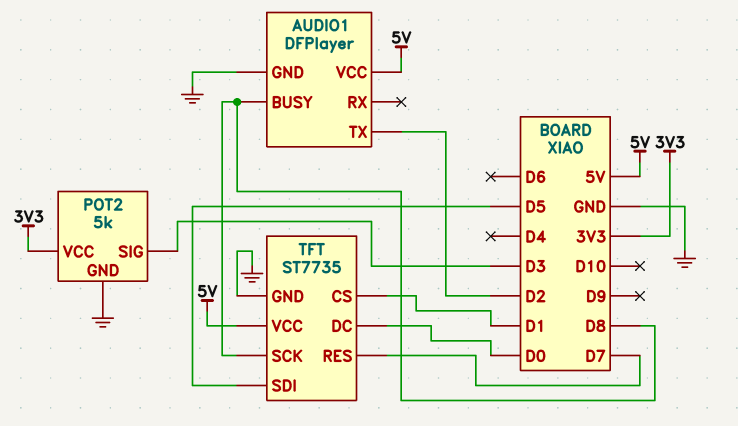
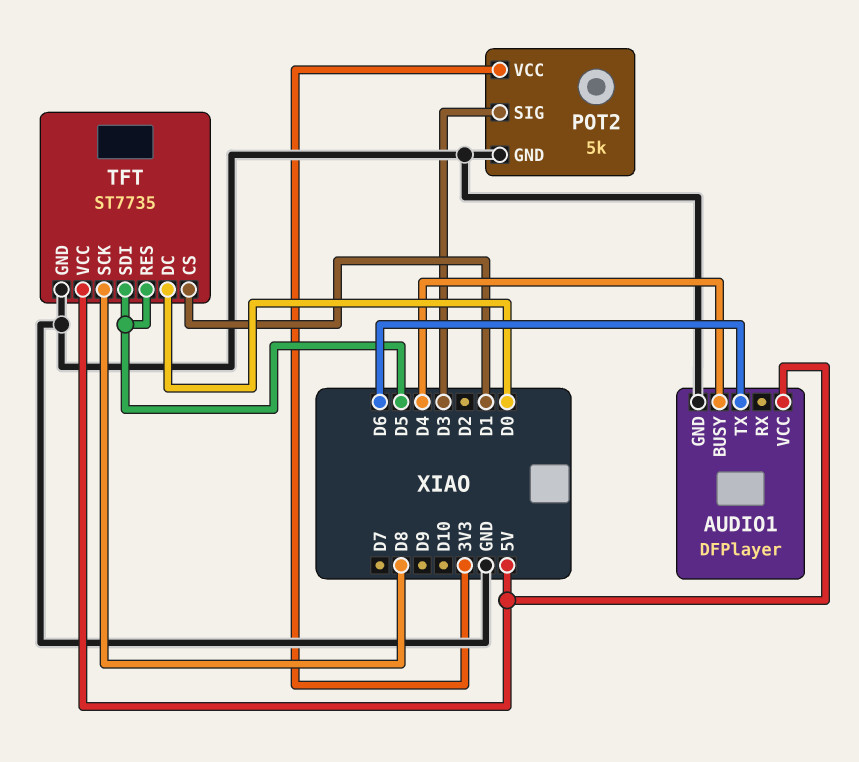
AUDIO1 pin BUSY: D8 -> D4
AUDIO1 pin TX: D2 -> D6
TFT pin RES: D7 -> D5

